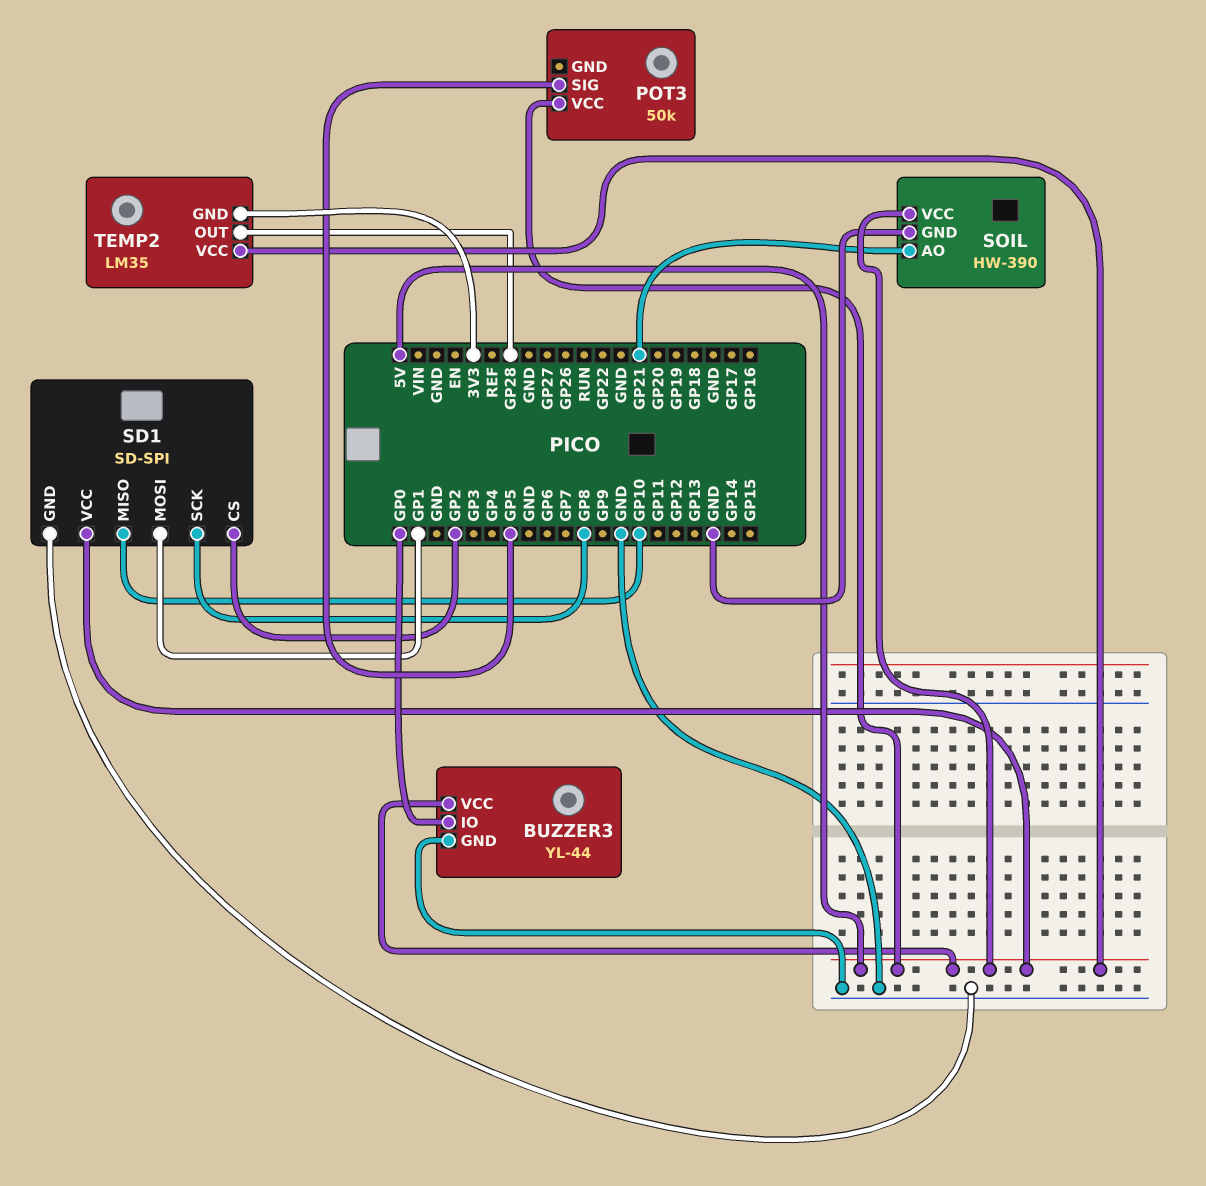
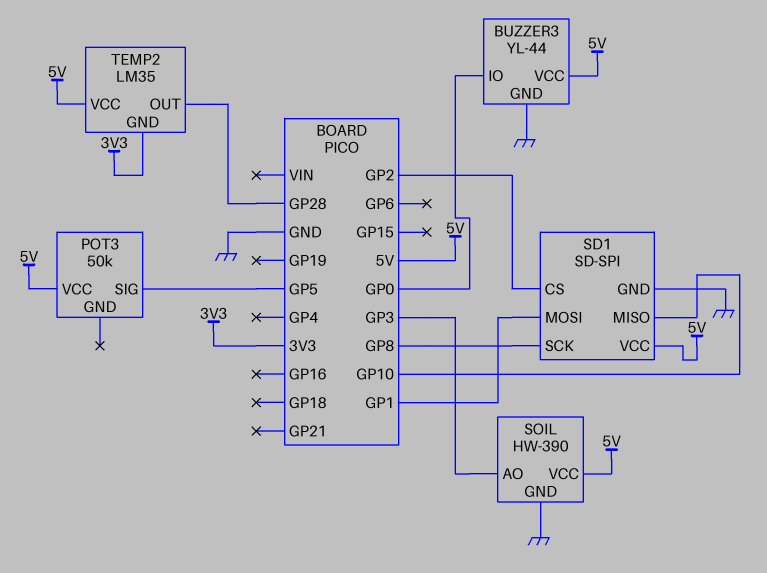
SOIL pin AO: GP21 -> GP3

